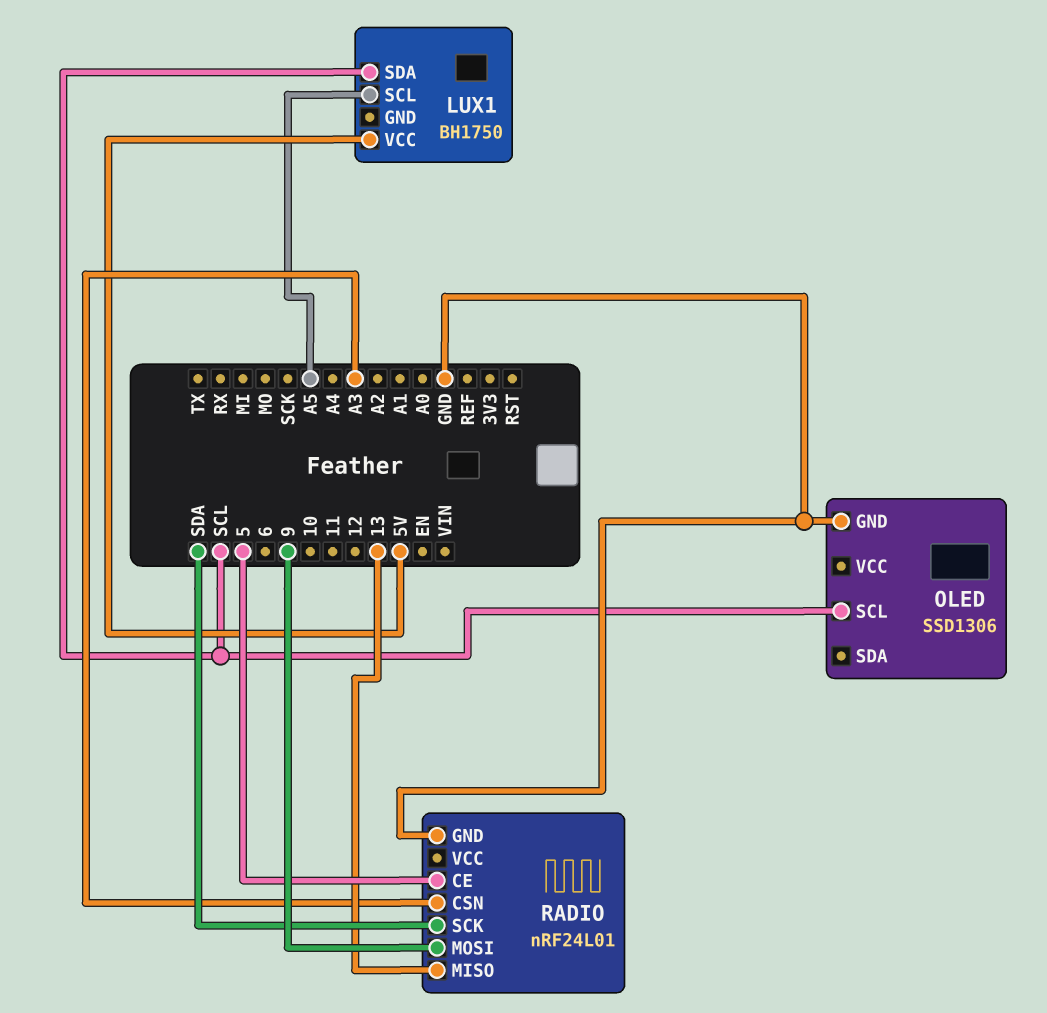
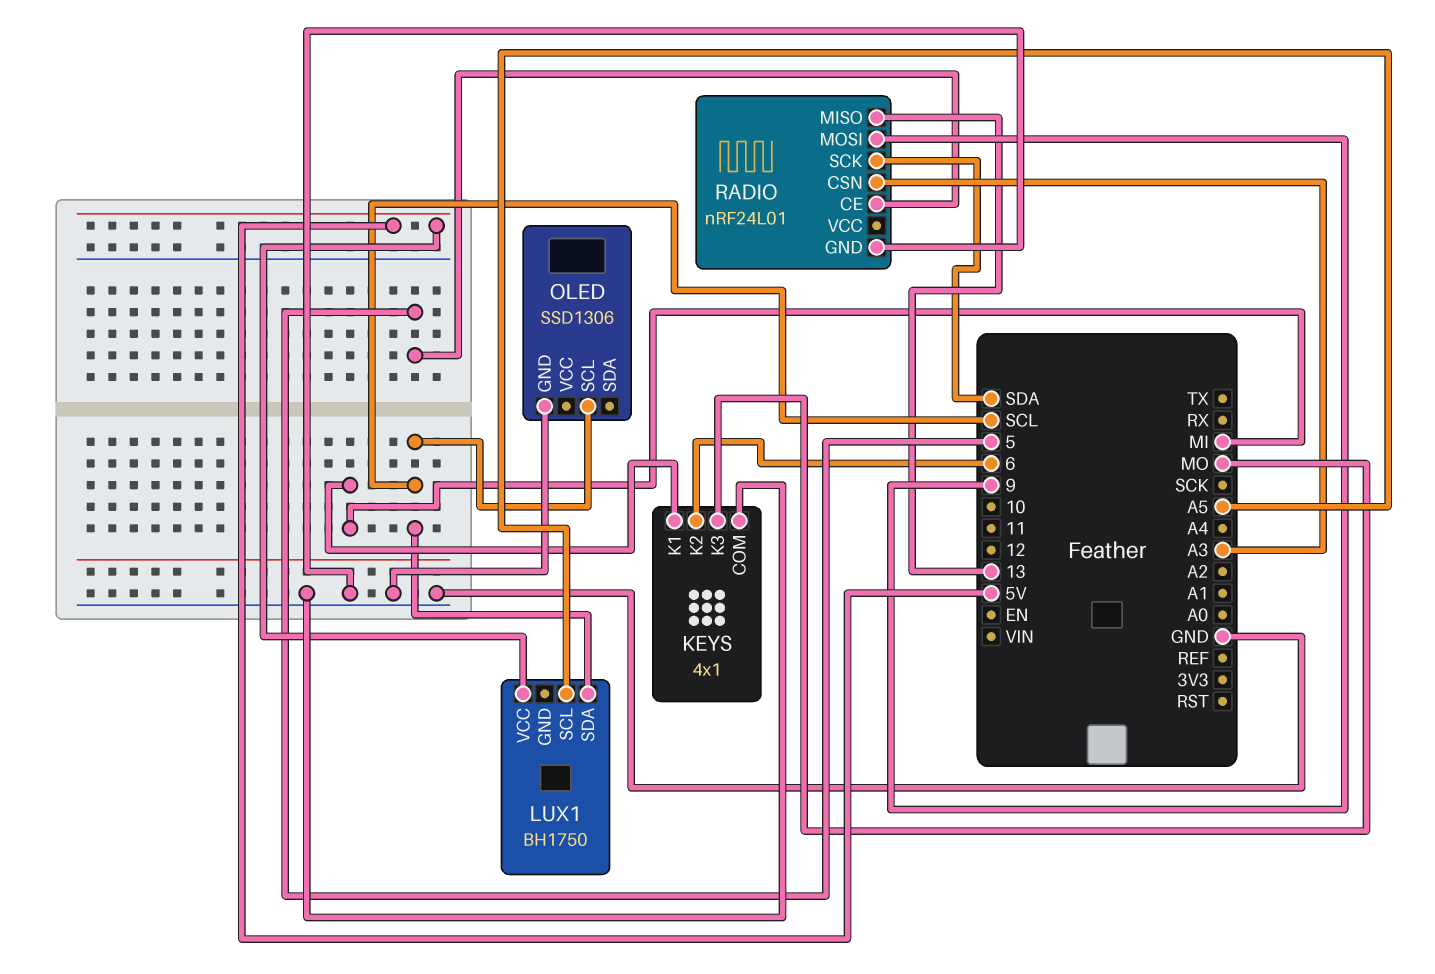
KEYS: none -> 4x1
KEYS pin COM: none -> GND
KEYS pin K1: none -> MI
KEYS pin K2: none -> 6
KEYS pin K3: none -> MO

